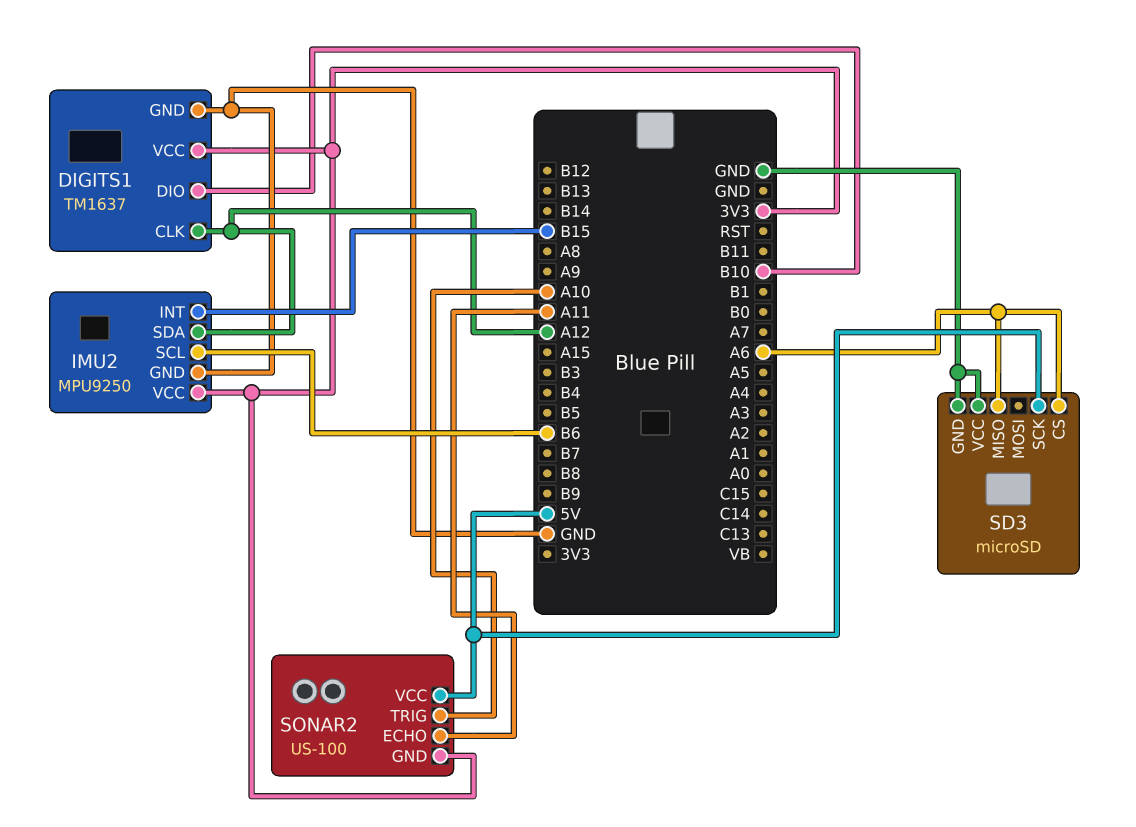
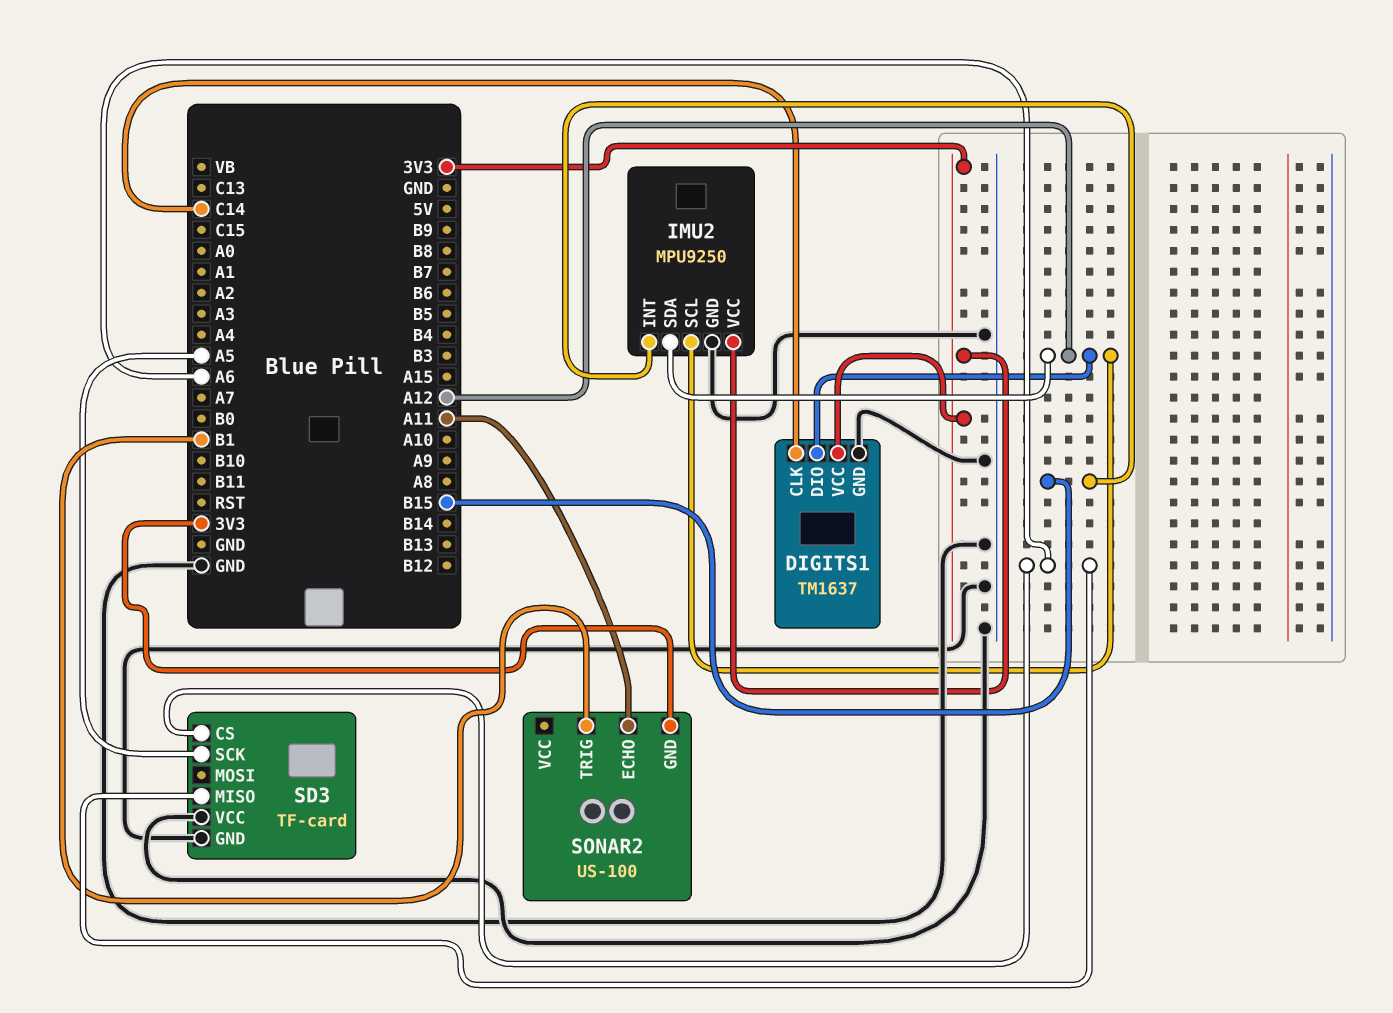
DIGITS1 pin CLK: A12 -> C14
DIGITS1 pin DIO: B10 -> A12
IMU2 pin SCL: B6 -> A12
SD3: microSD -> TF-card
SD3 pin SCK: 5V -> A5
SONAR2 pin TRIG: A10 -> B1
SONAR2 pin VCC: 5V -> none

